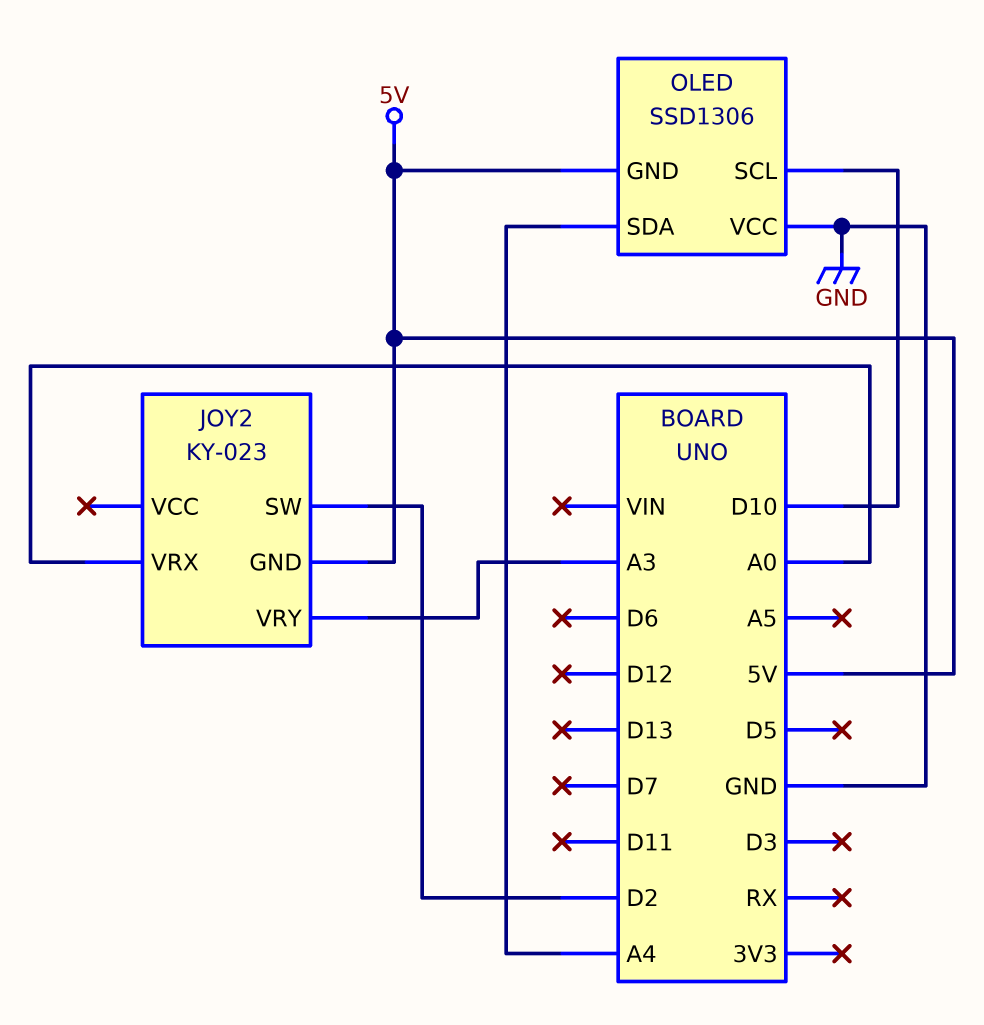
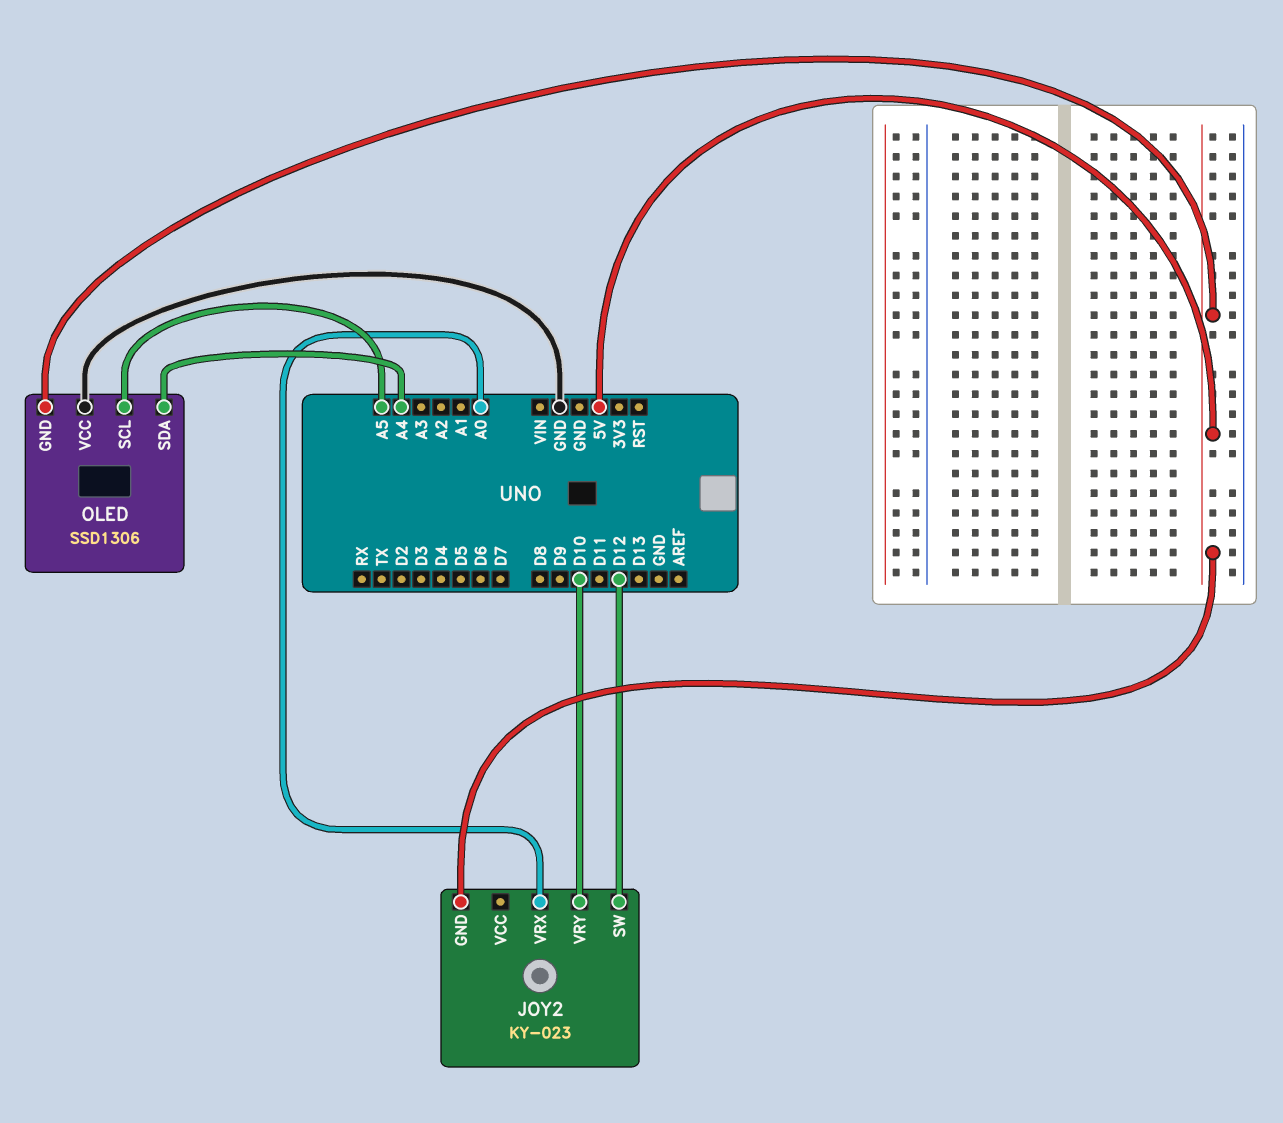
JOY2 pin SW: D2 -> D12
JOY2 pin VRY: A3 -> D10
OLED pin SCL: D10 -> A5

